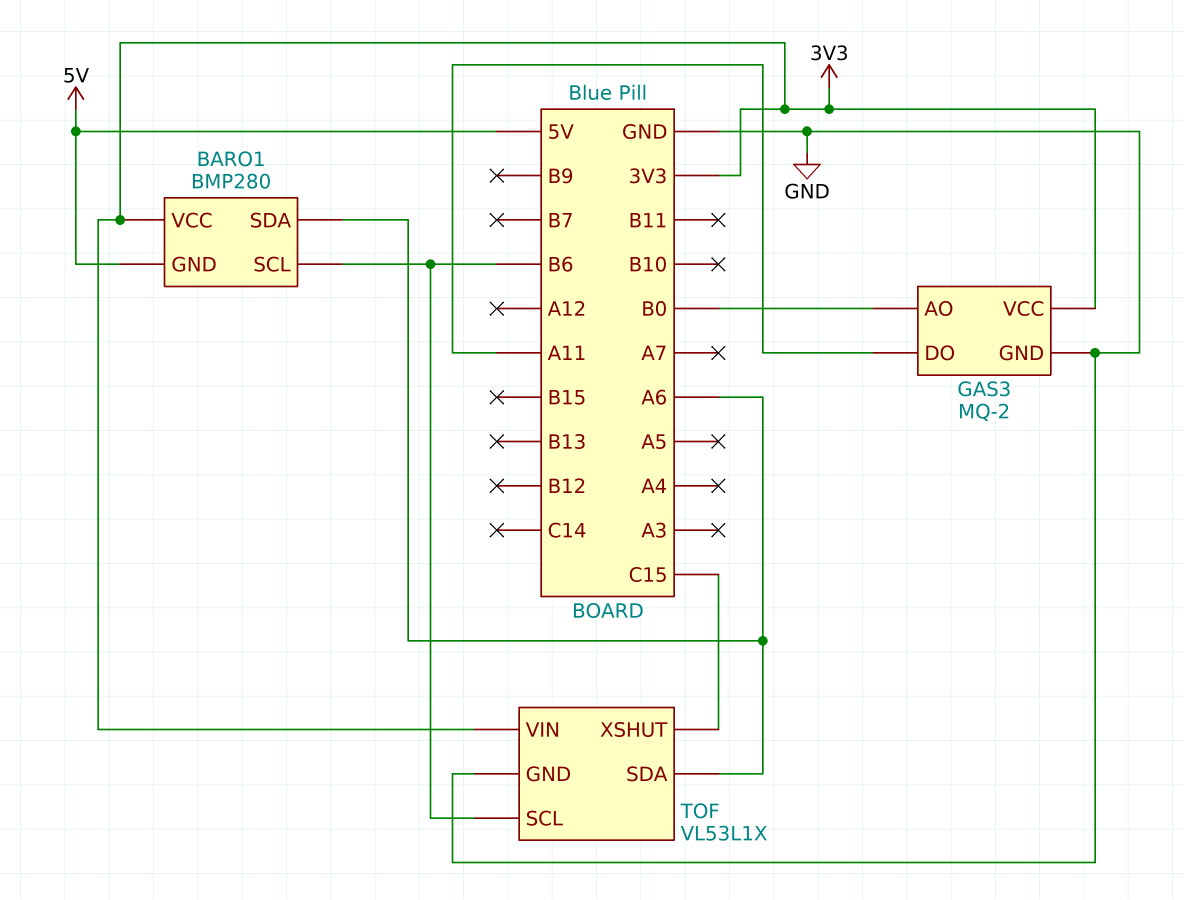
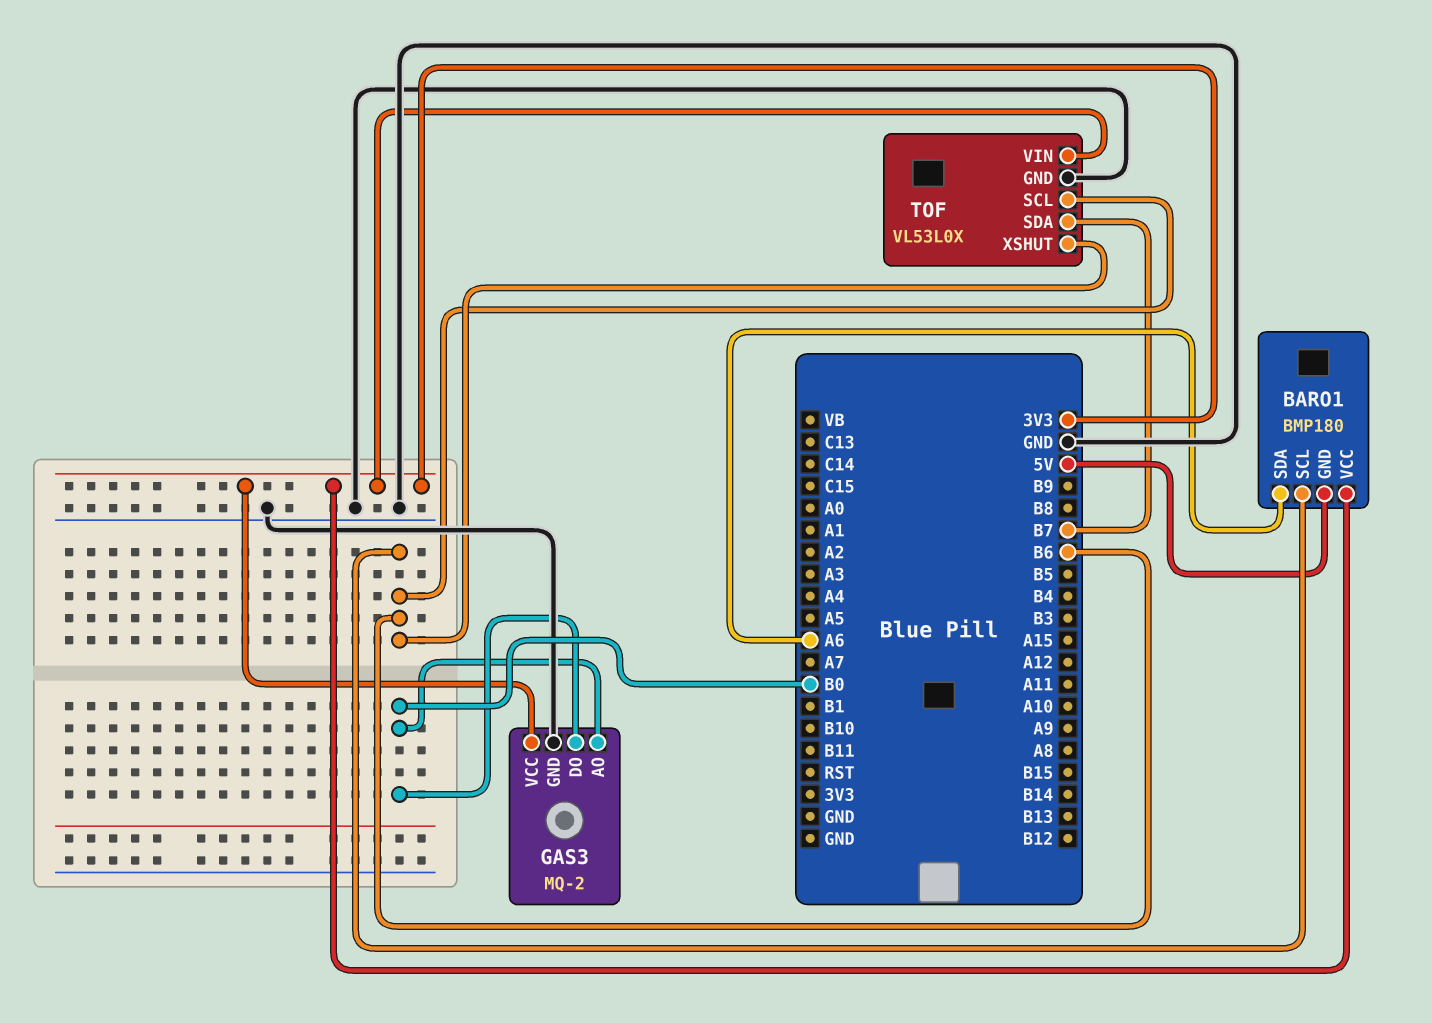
BARO1: BMP280 -> BMP180
GAS3 pin DO: A11 -> B0
TOF: VL53L1X -> VL53L0X
TOF pin SDA: A6 -> B7
TOF pin XSHUT: C15 -> B6

